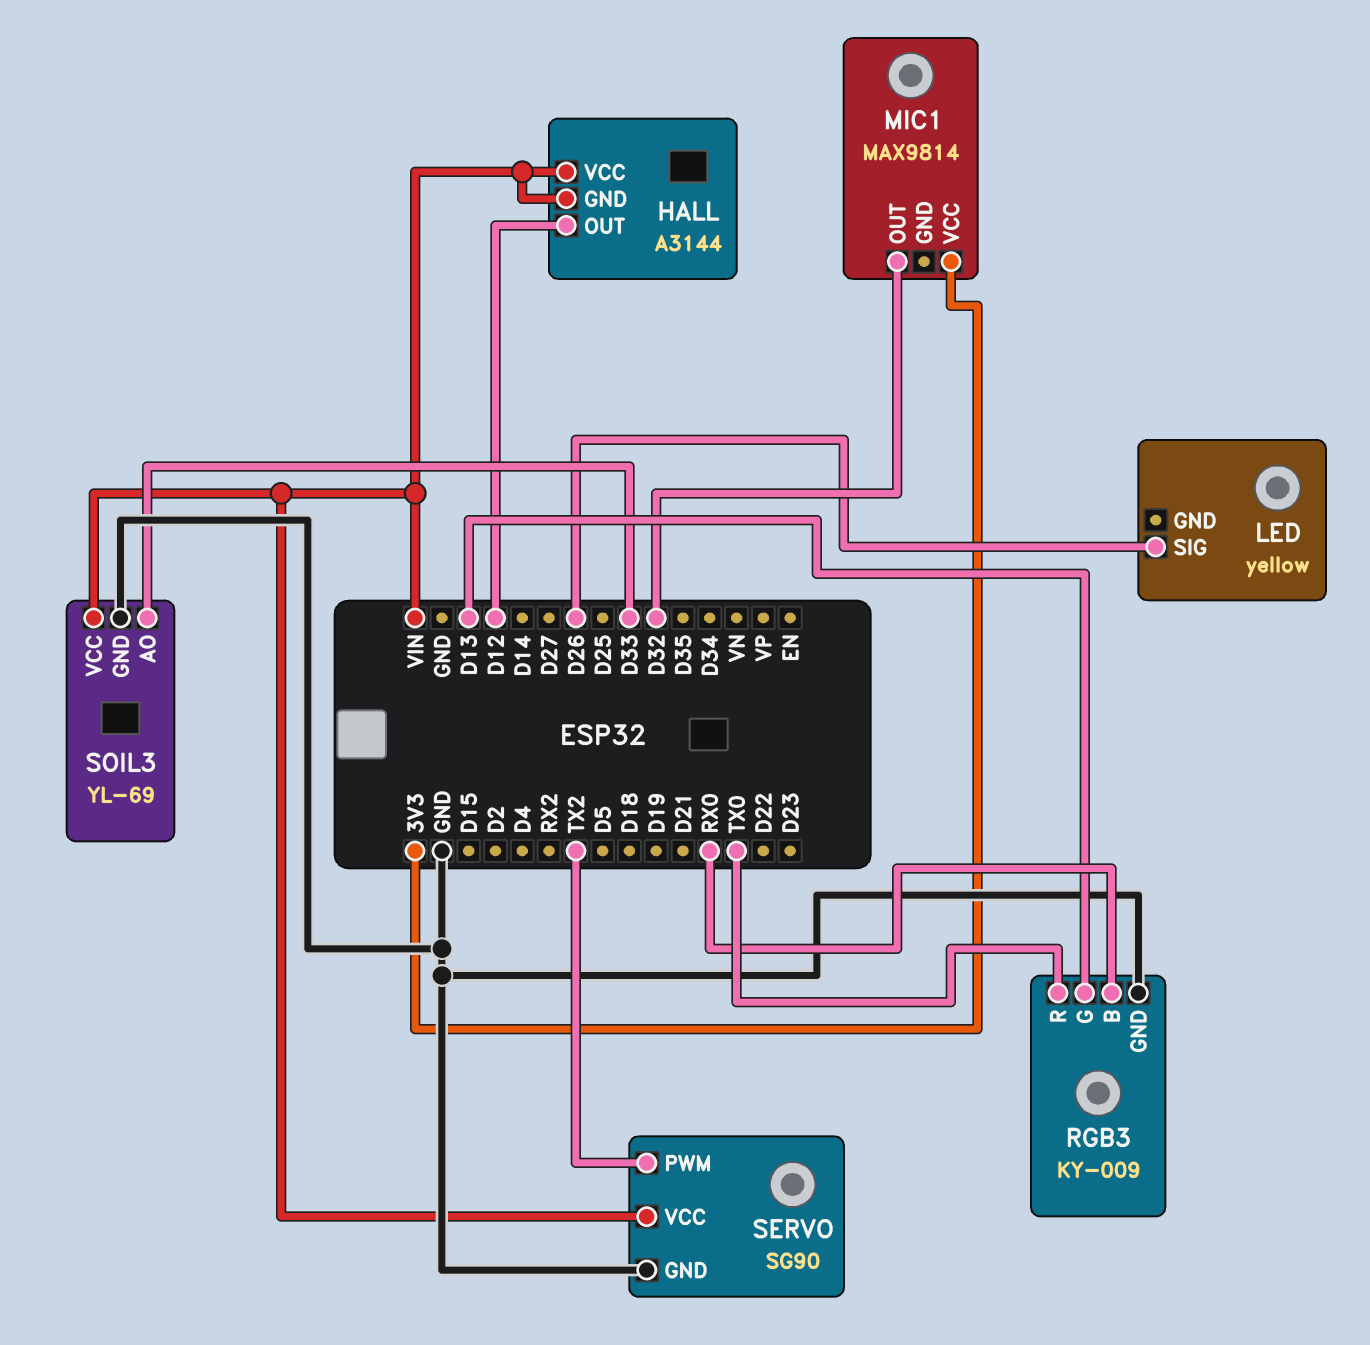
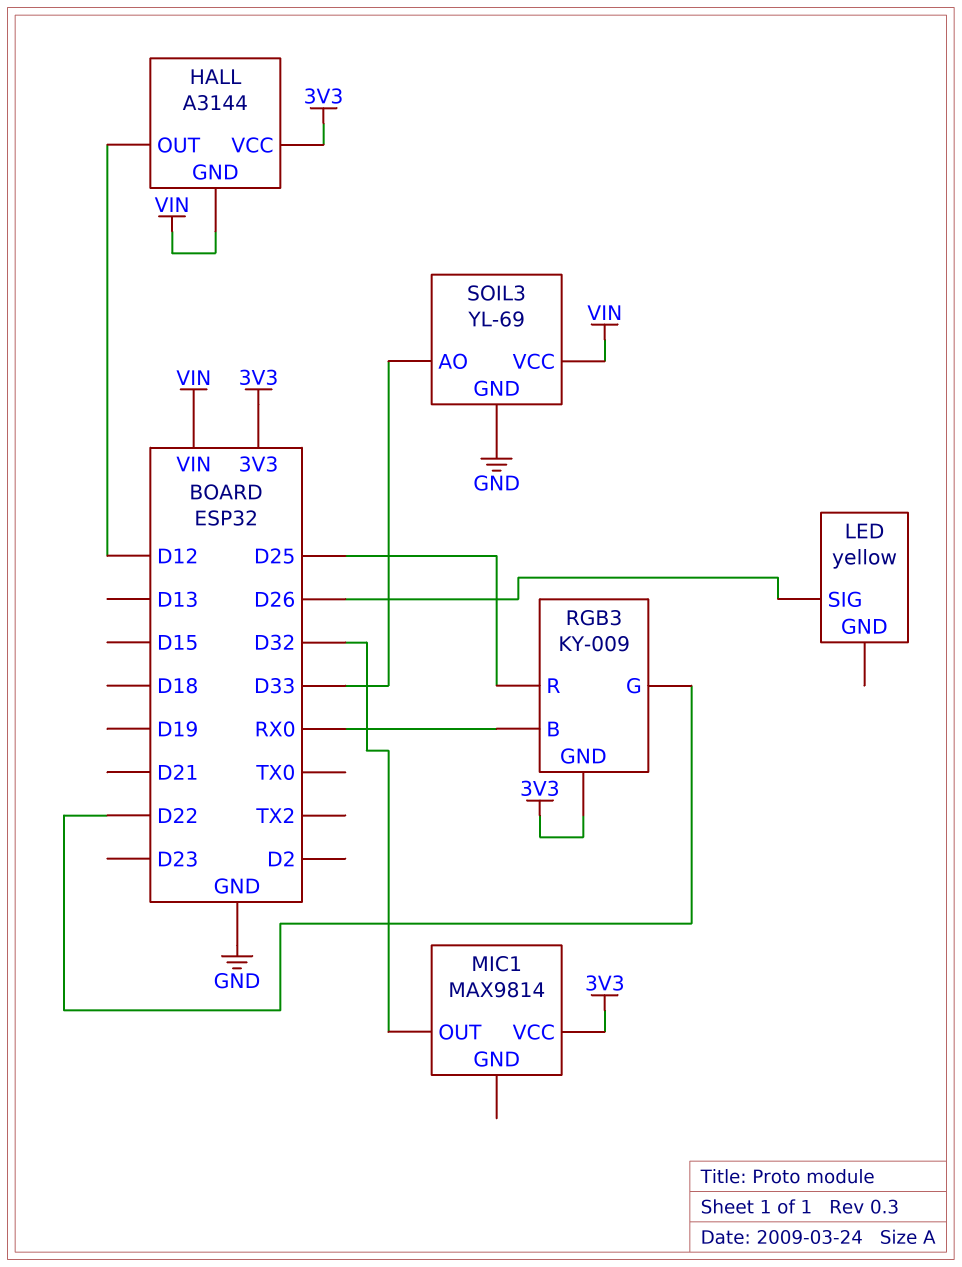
HALL pin VCC: VIN -> 3V3
RGB3 pin G: D13 -> D22
RGB3 pin GND: GND -> 3V3
RGB3 pin R: TX0 -> D25
SERVO: SG90 -> none
SERVO pin GND: GND -> none
SERVO pin PWM: TX2 -> none
SERVO pin VCC: VIN -> none

